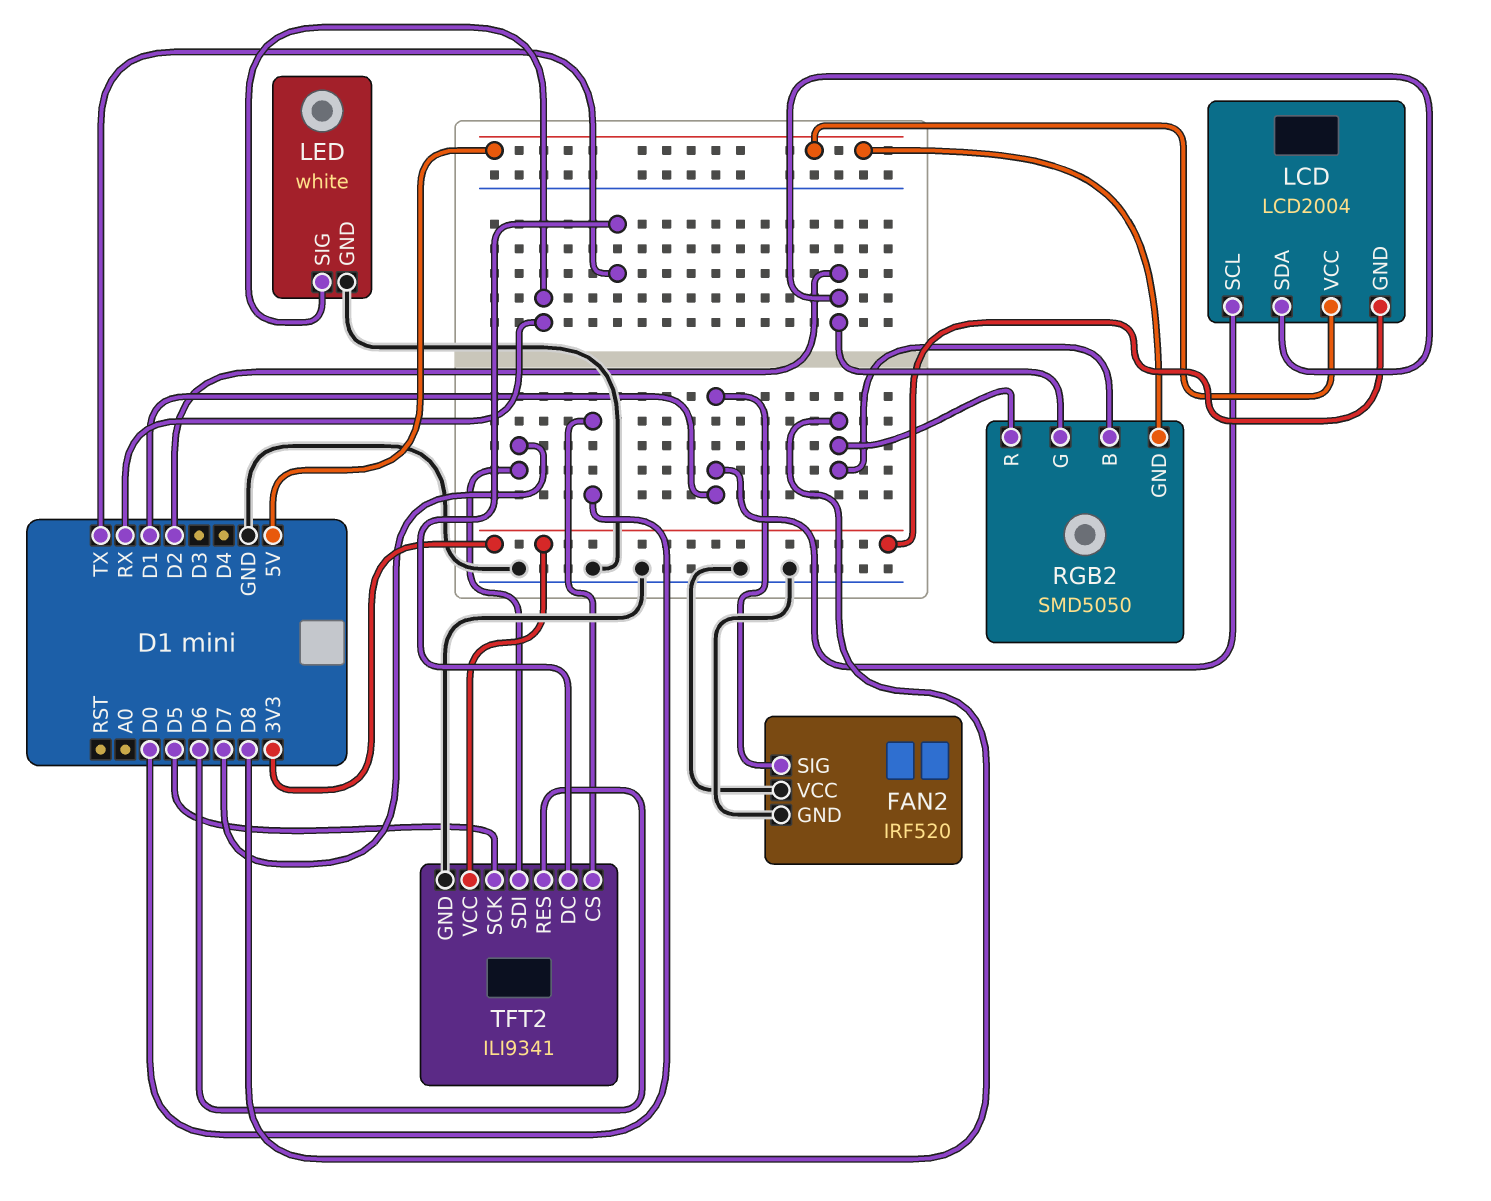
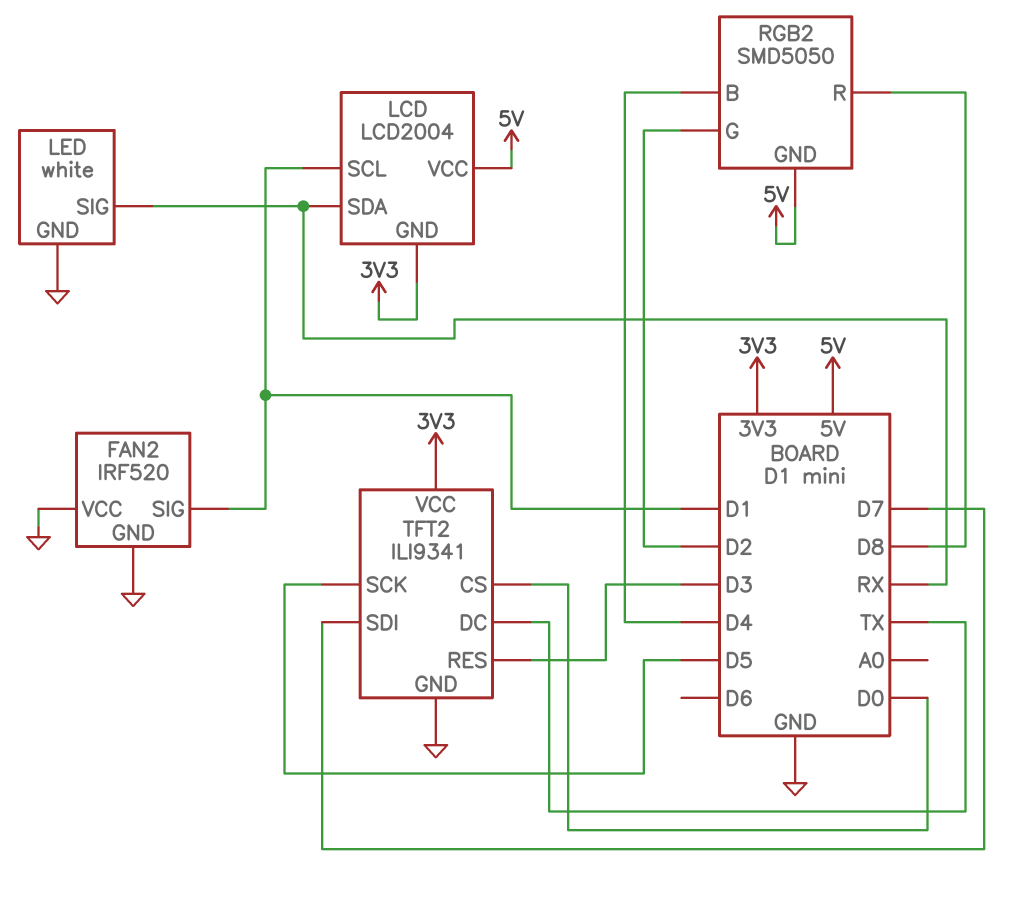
LCD pin SDA: D2 -> RX
RGB2 pin B: D8 -> D4
TFT2 pin RES: D6 -> D3

